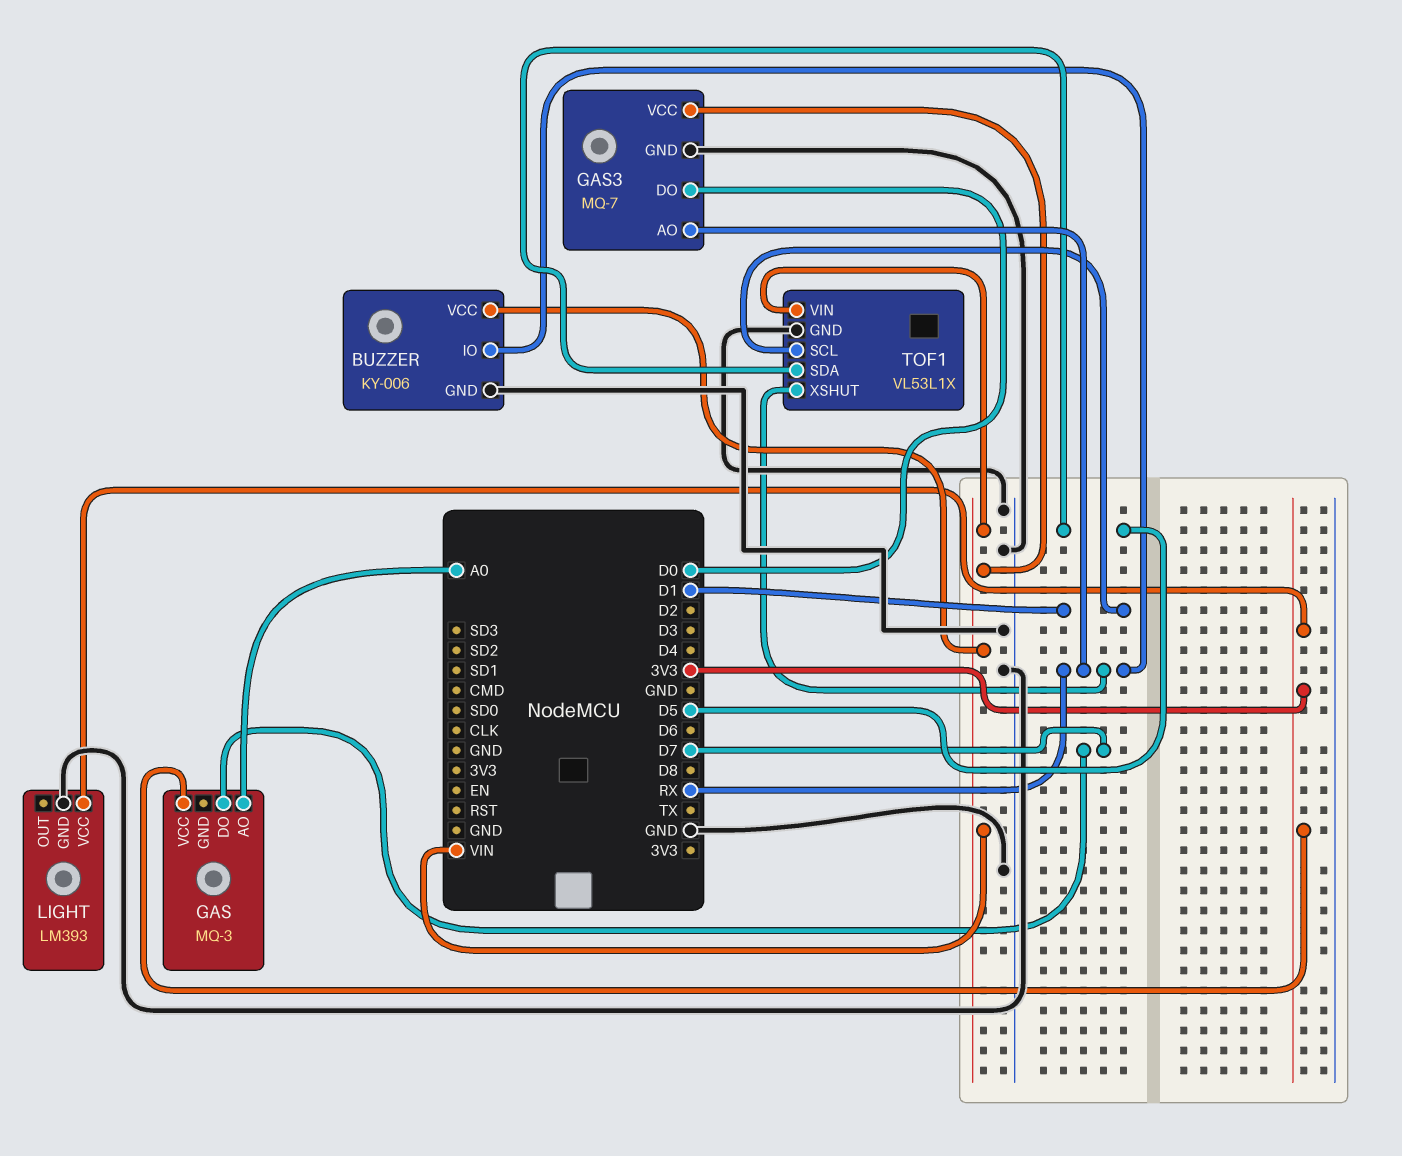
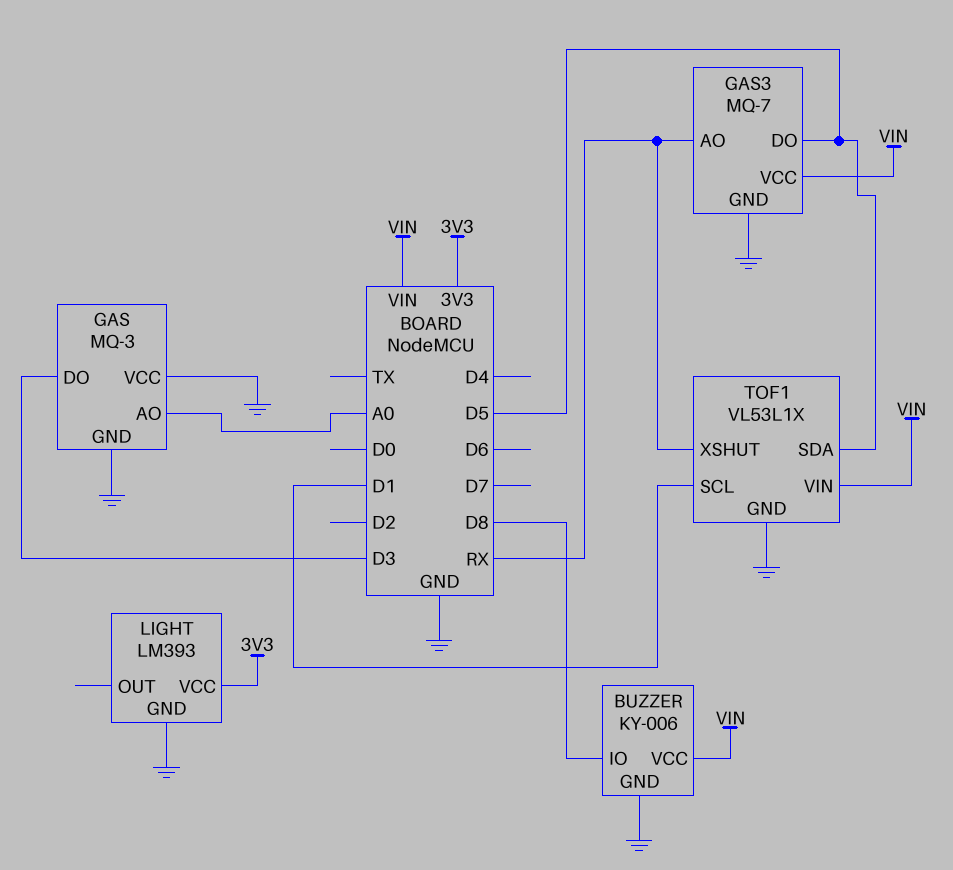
BUZZER pin IO: RX -> D8
GAS pin DO: D7 -> D3
GAS pin GND: none -> GND
GAS pin VCC: 3V3 -> GND
GAS3 pin DO: D0 -> D5

